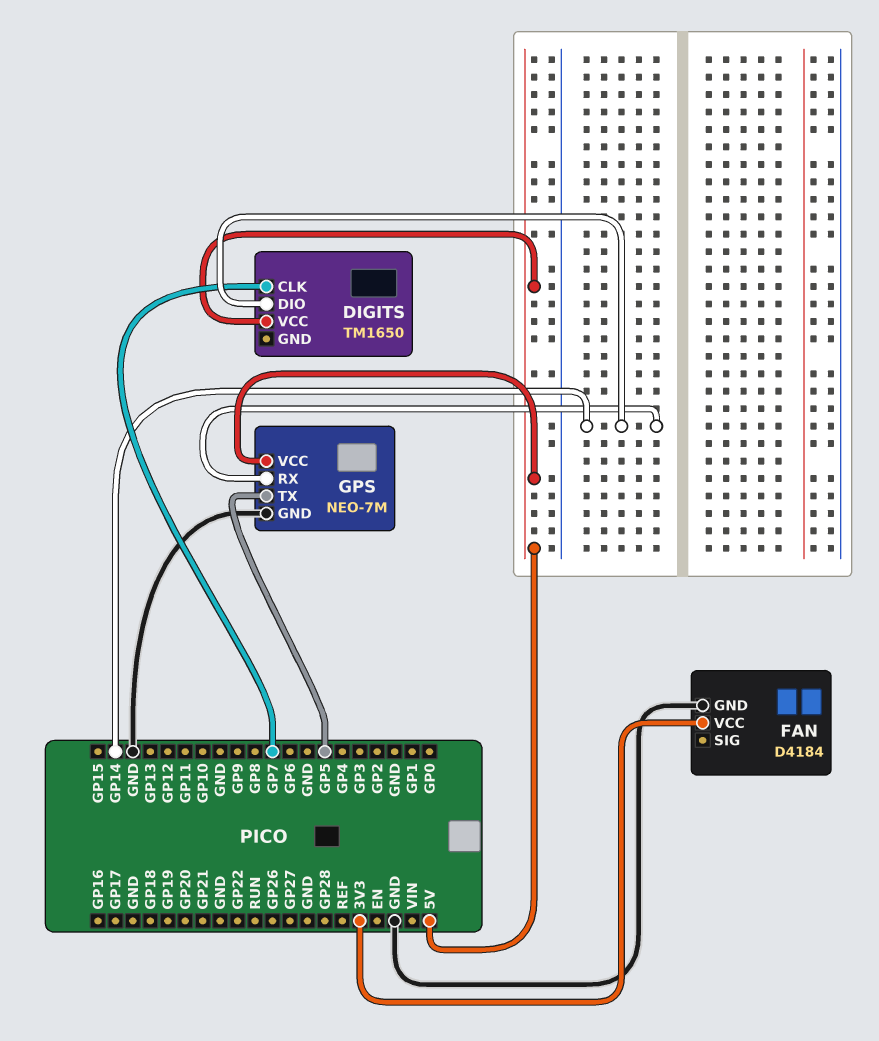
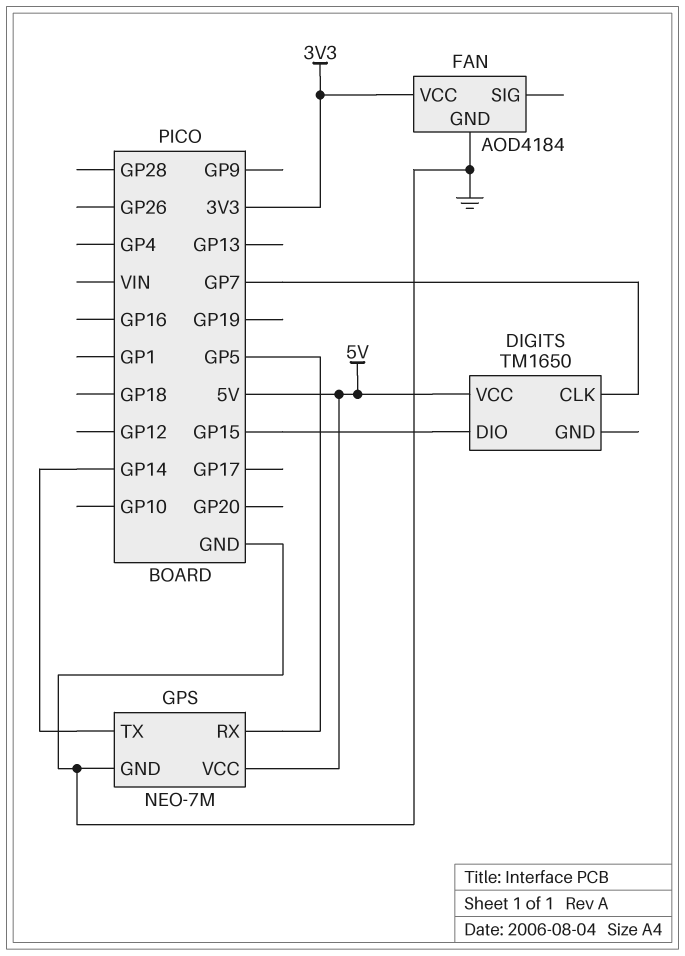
DIGITS pin DIO: GP14 -> GP15
FAN: D4184 -> AOD4184
GPS pin RX: GP14 -> GP5
GPS pin TX: GP5 -> GP14

